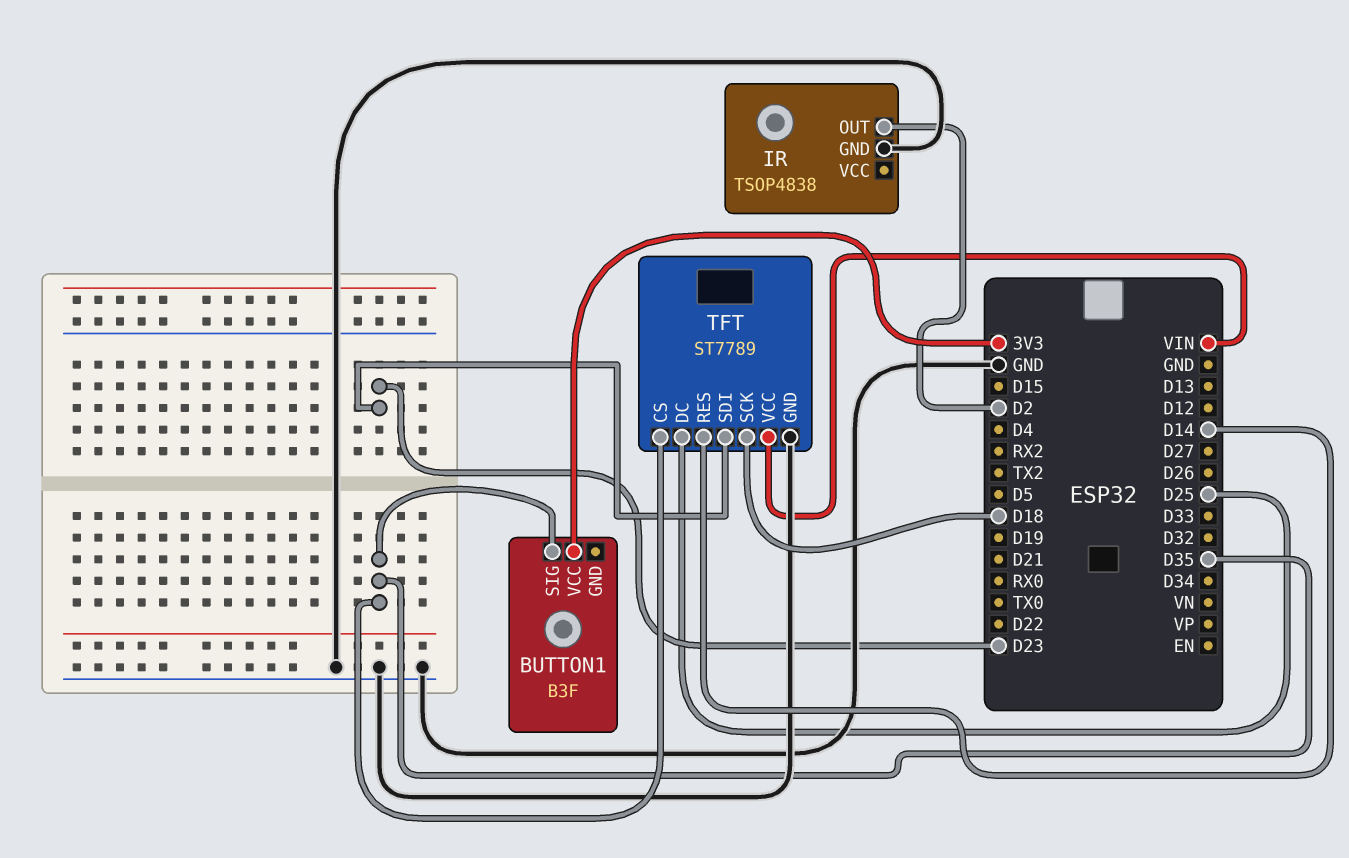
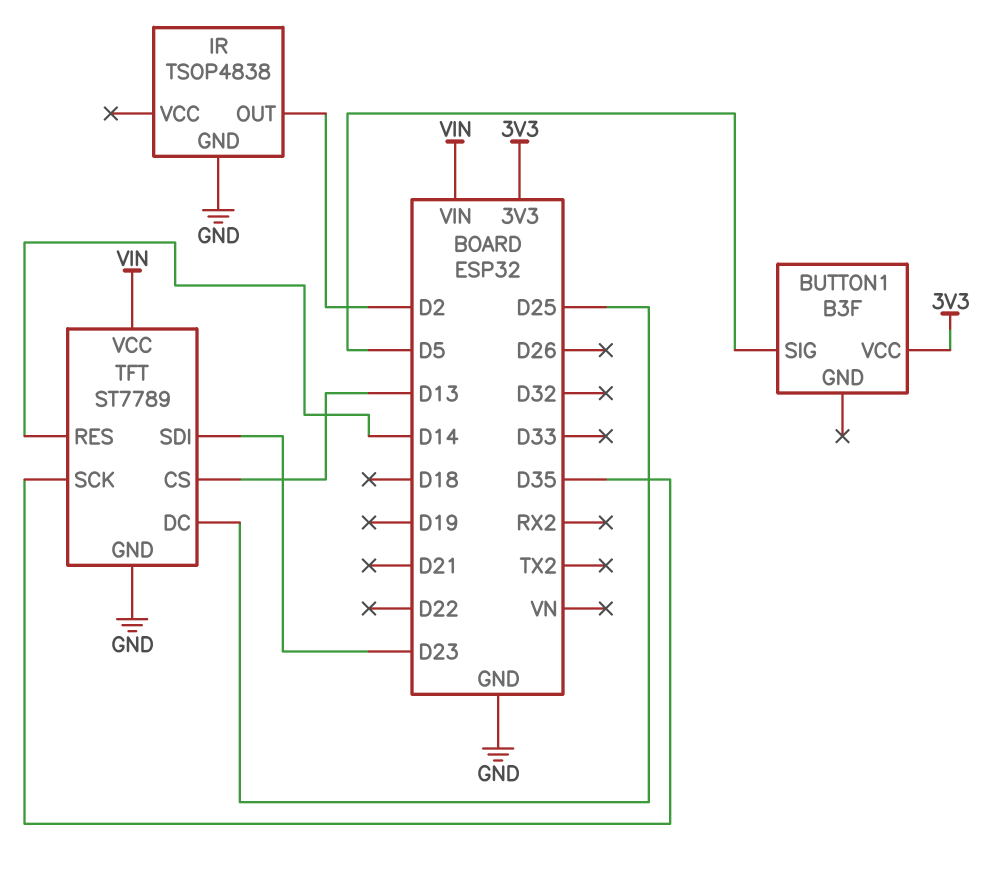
BUTTON1 pin SIG: D35 -> D5
TFT pin CS: D35 -> D13
TFT pin SCK: D18 -> D35

